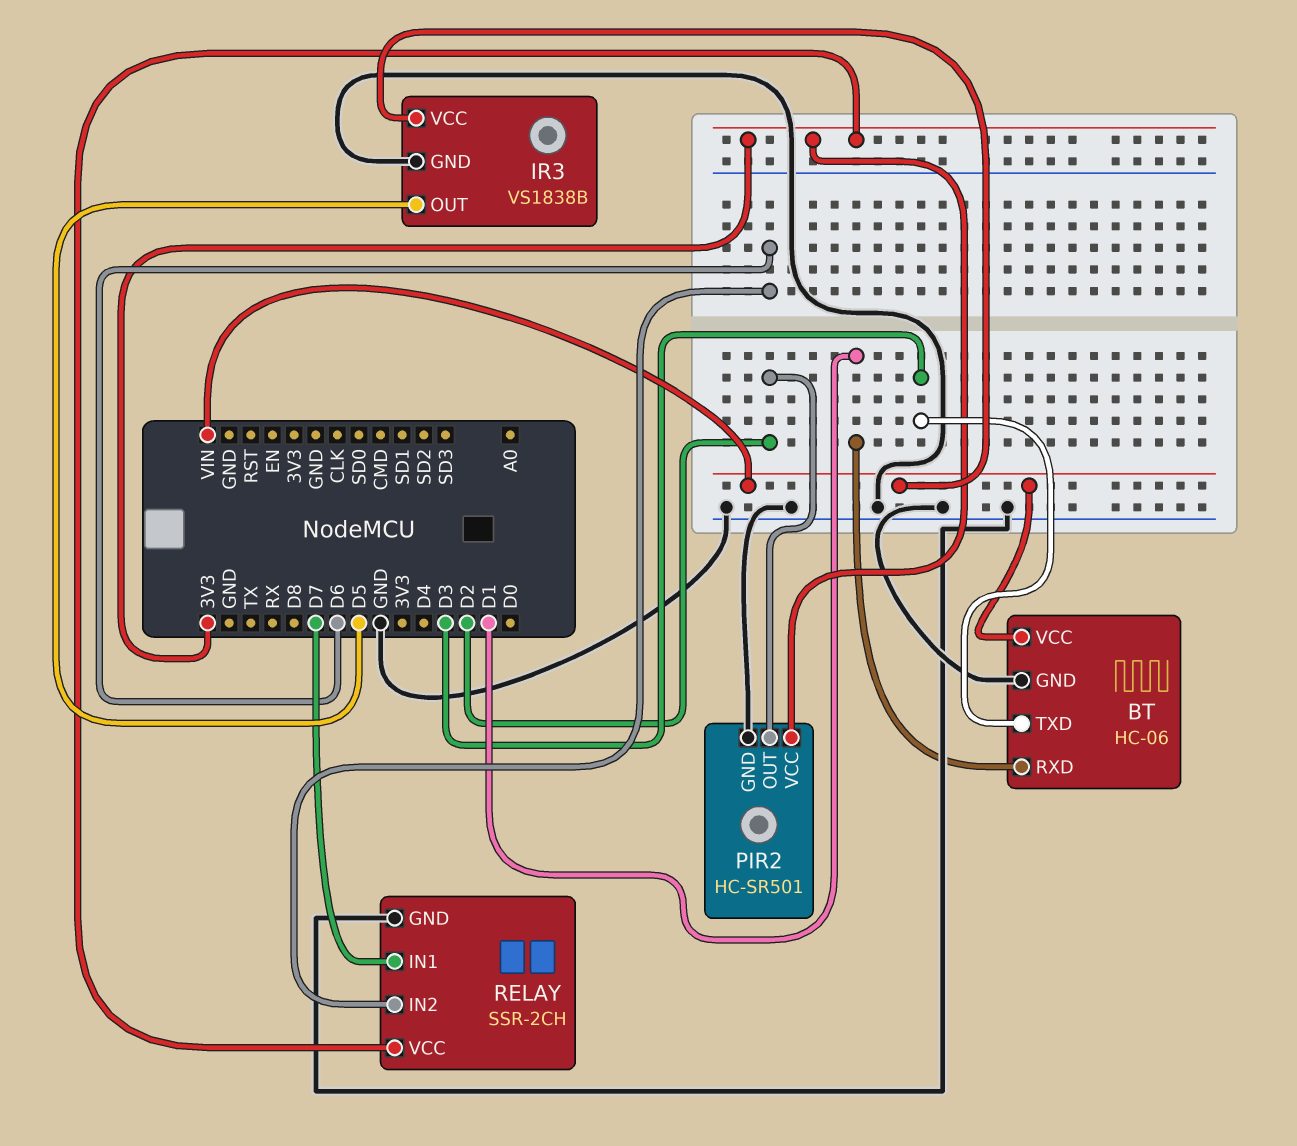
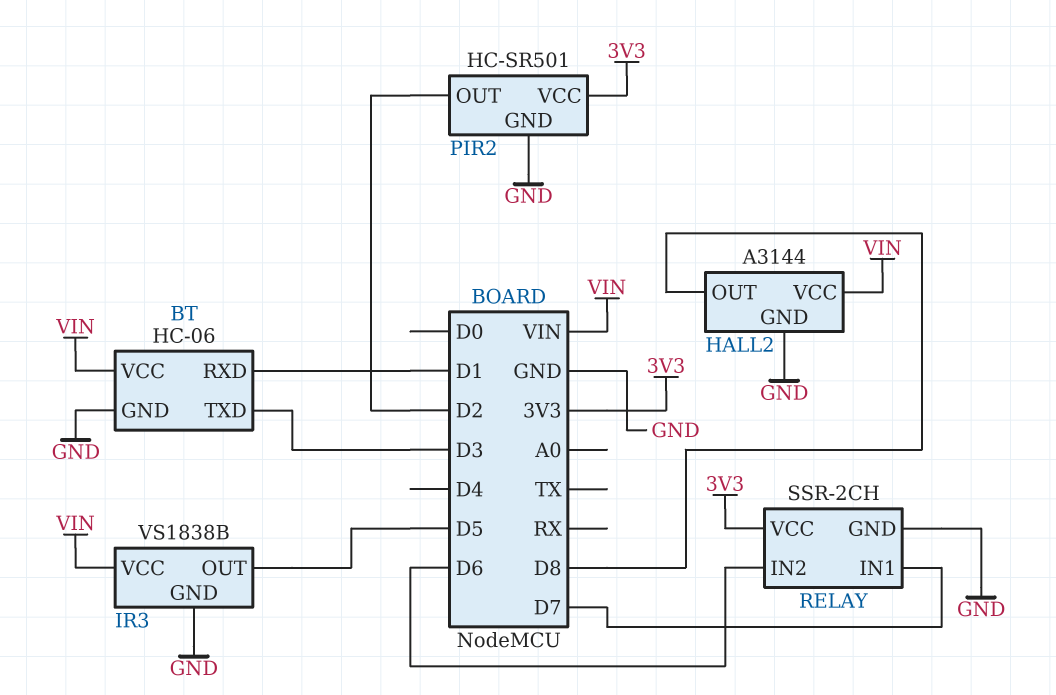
HALL2: none -> A3144
HALL2 pin GND: none -> GND
HALL2 pin OUT: none -> D8
HALL2 pin VCC: none -> VIN

